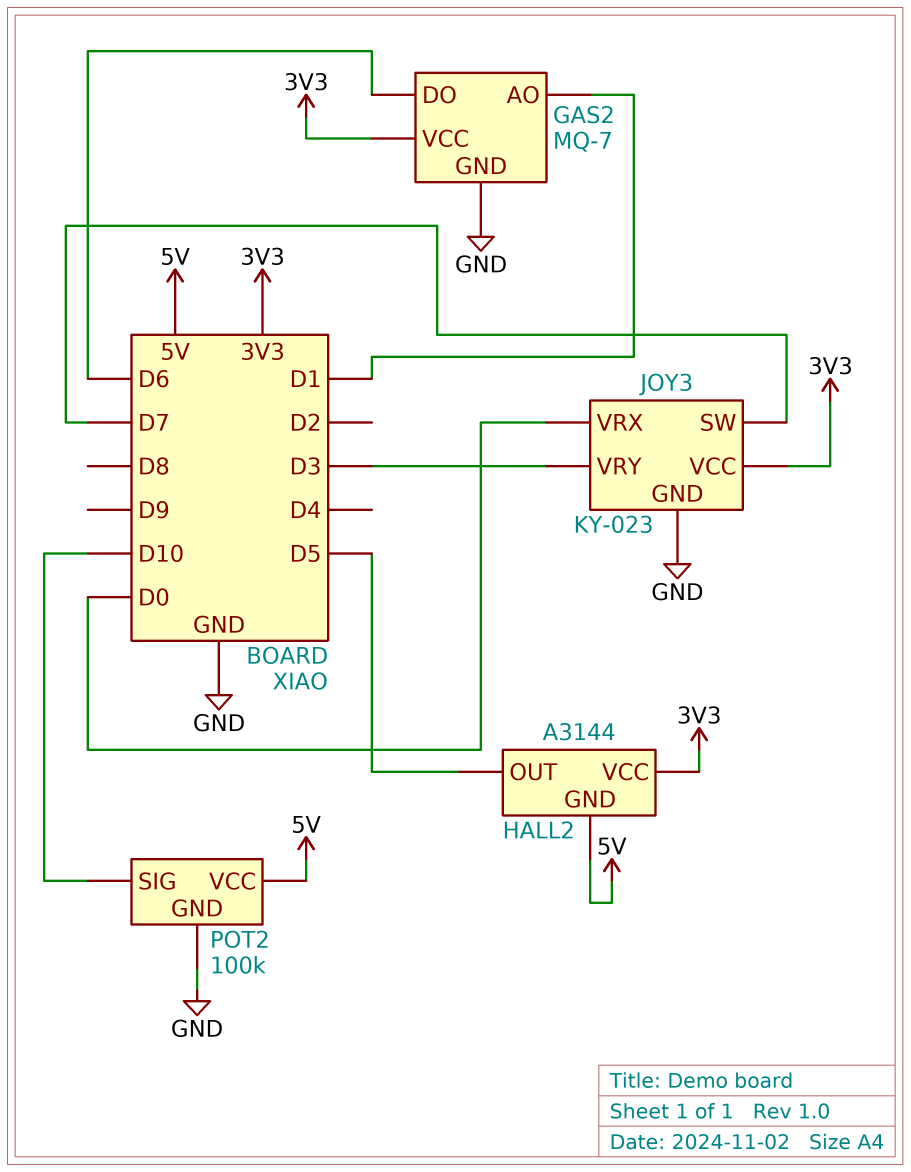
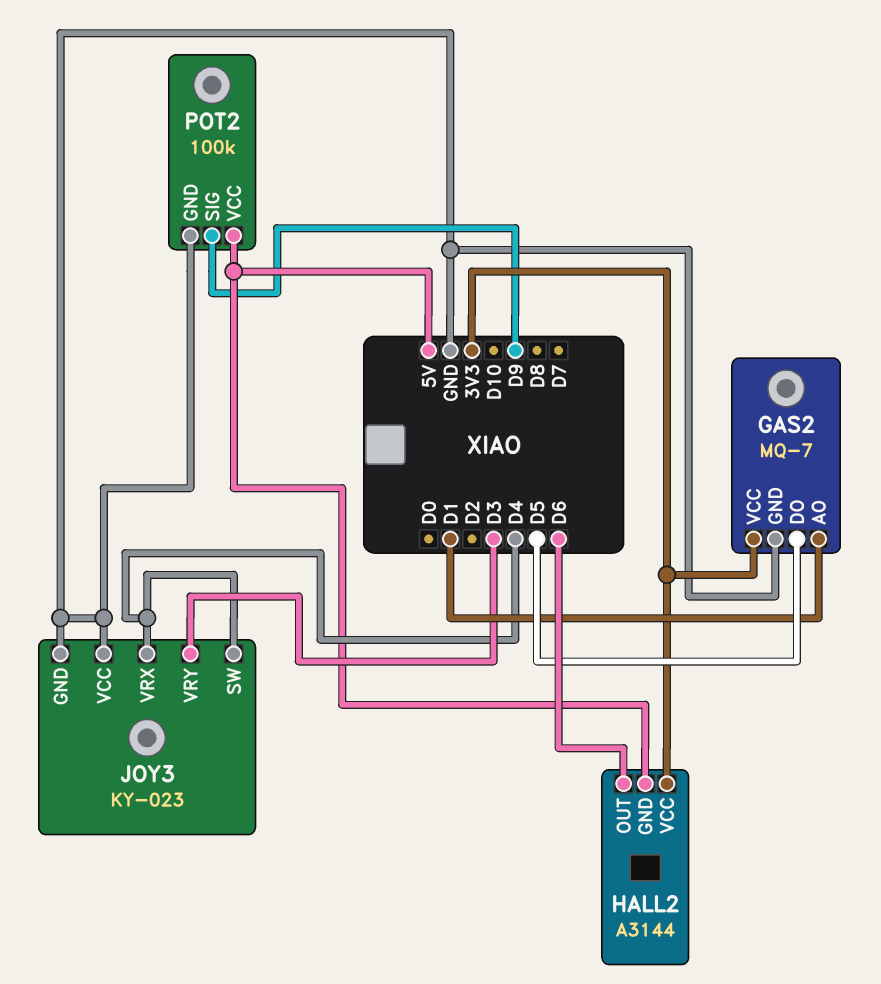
GAS2 pin DO: D6 -> D5
HALL2 pin OUT: D5 -> D6
JOY3 pin SW: D7 -> D4
JOY3 pin VCC: 3V3 -> GND
JOY3 pin VRX: D0 -> D4
POT2 pin SIG: D10 -> D9

